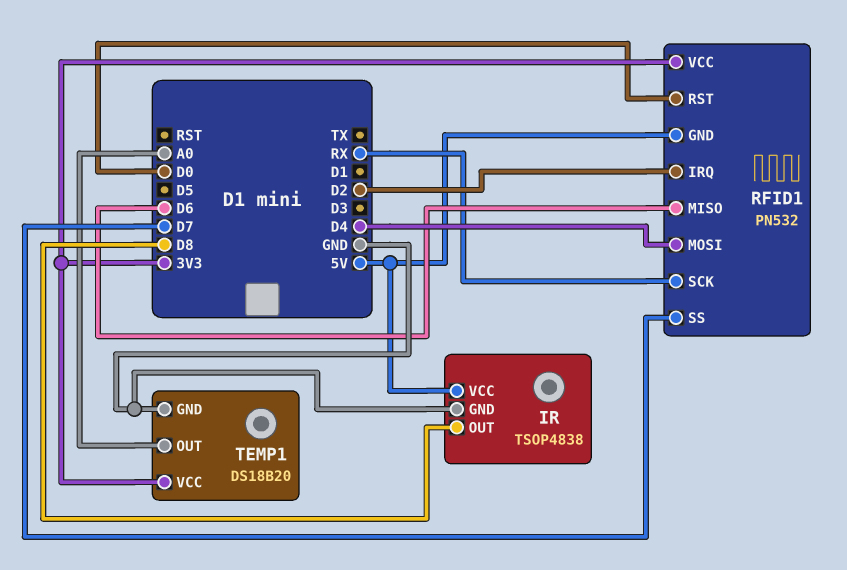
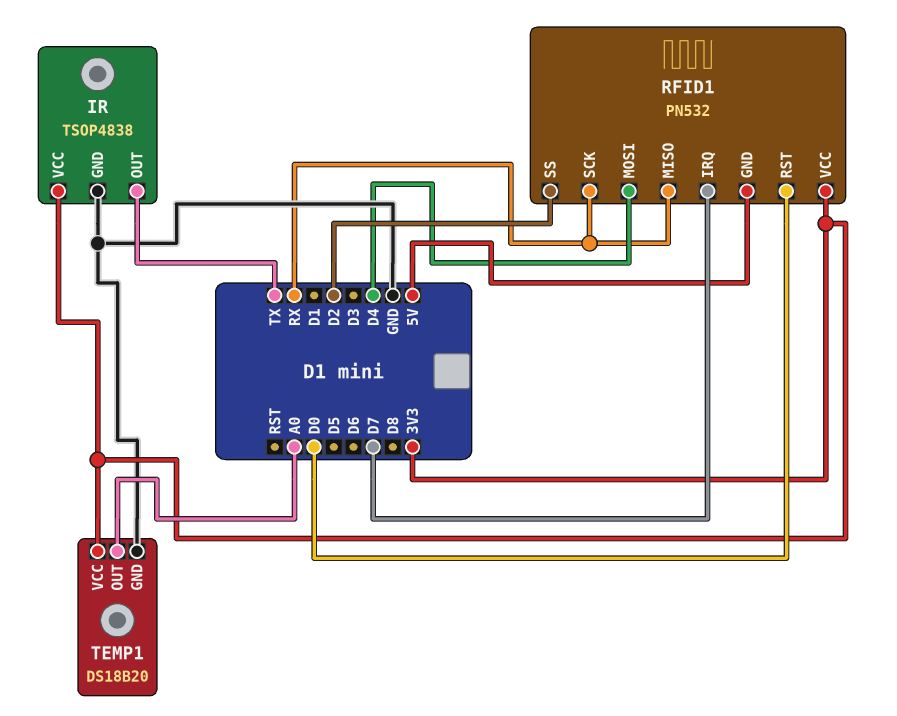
IR pin OUT: D8 -> TX
IR pin VCC: 5V -> 3V3
RFID1 pin IRQ: D2 -> D7
RFID1 pin MISO: D6 -> RX
RFID1 pin SS: D7 -> D2

